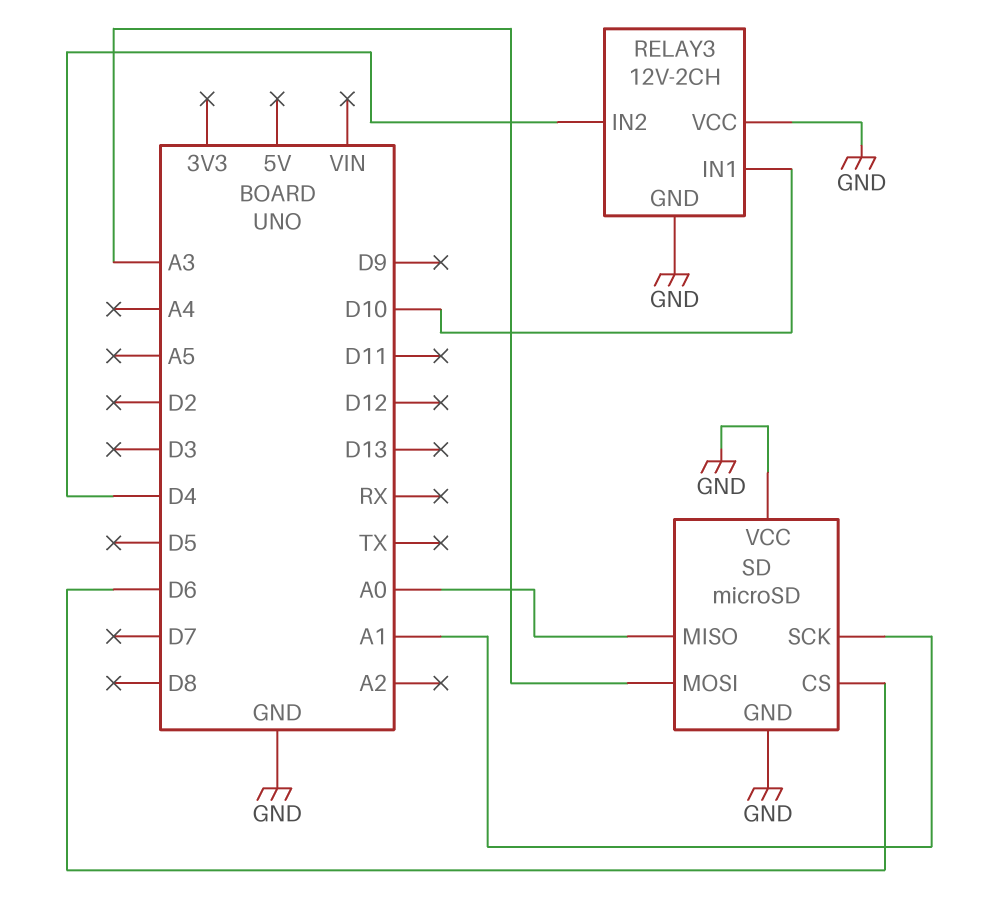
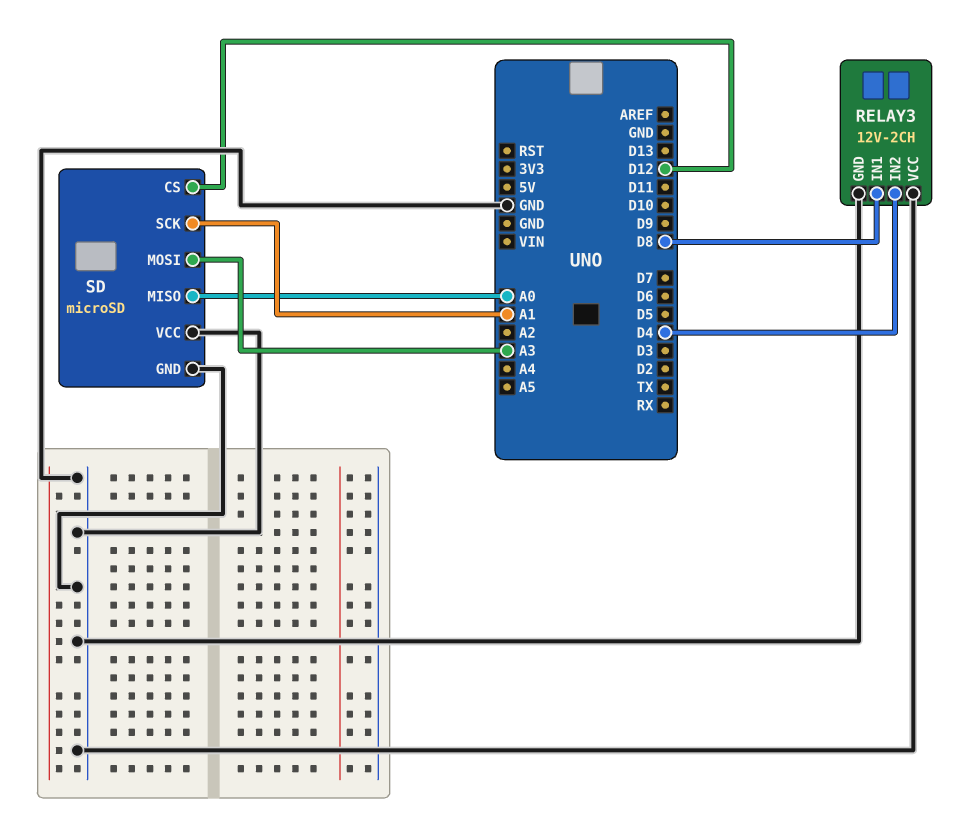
RELAY3 pin IN1: D10 -> D8
SD pin CS: D6 -> D12

